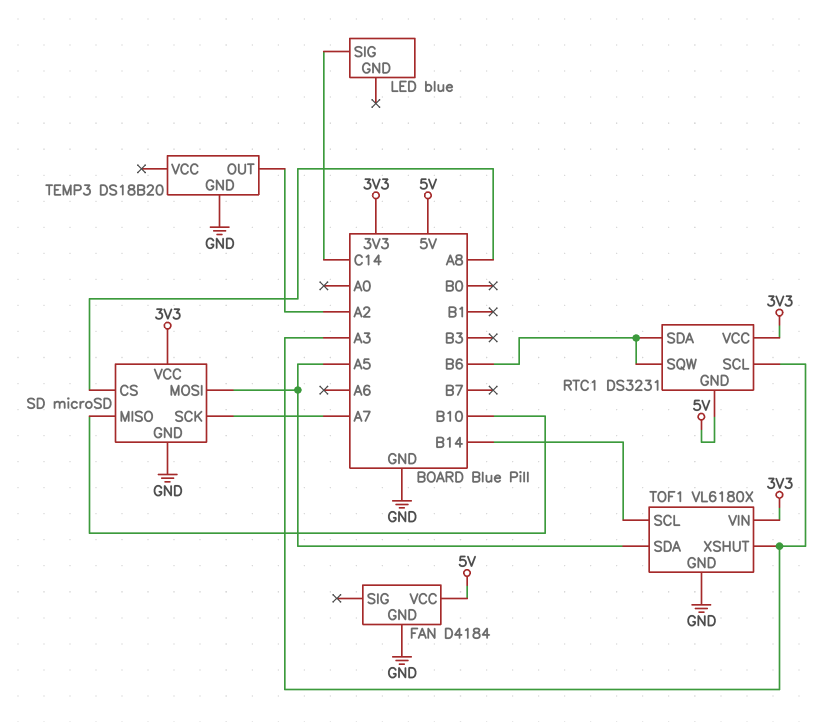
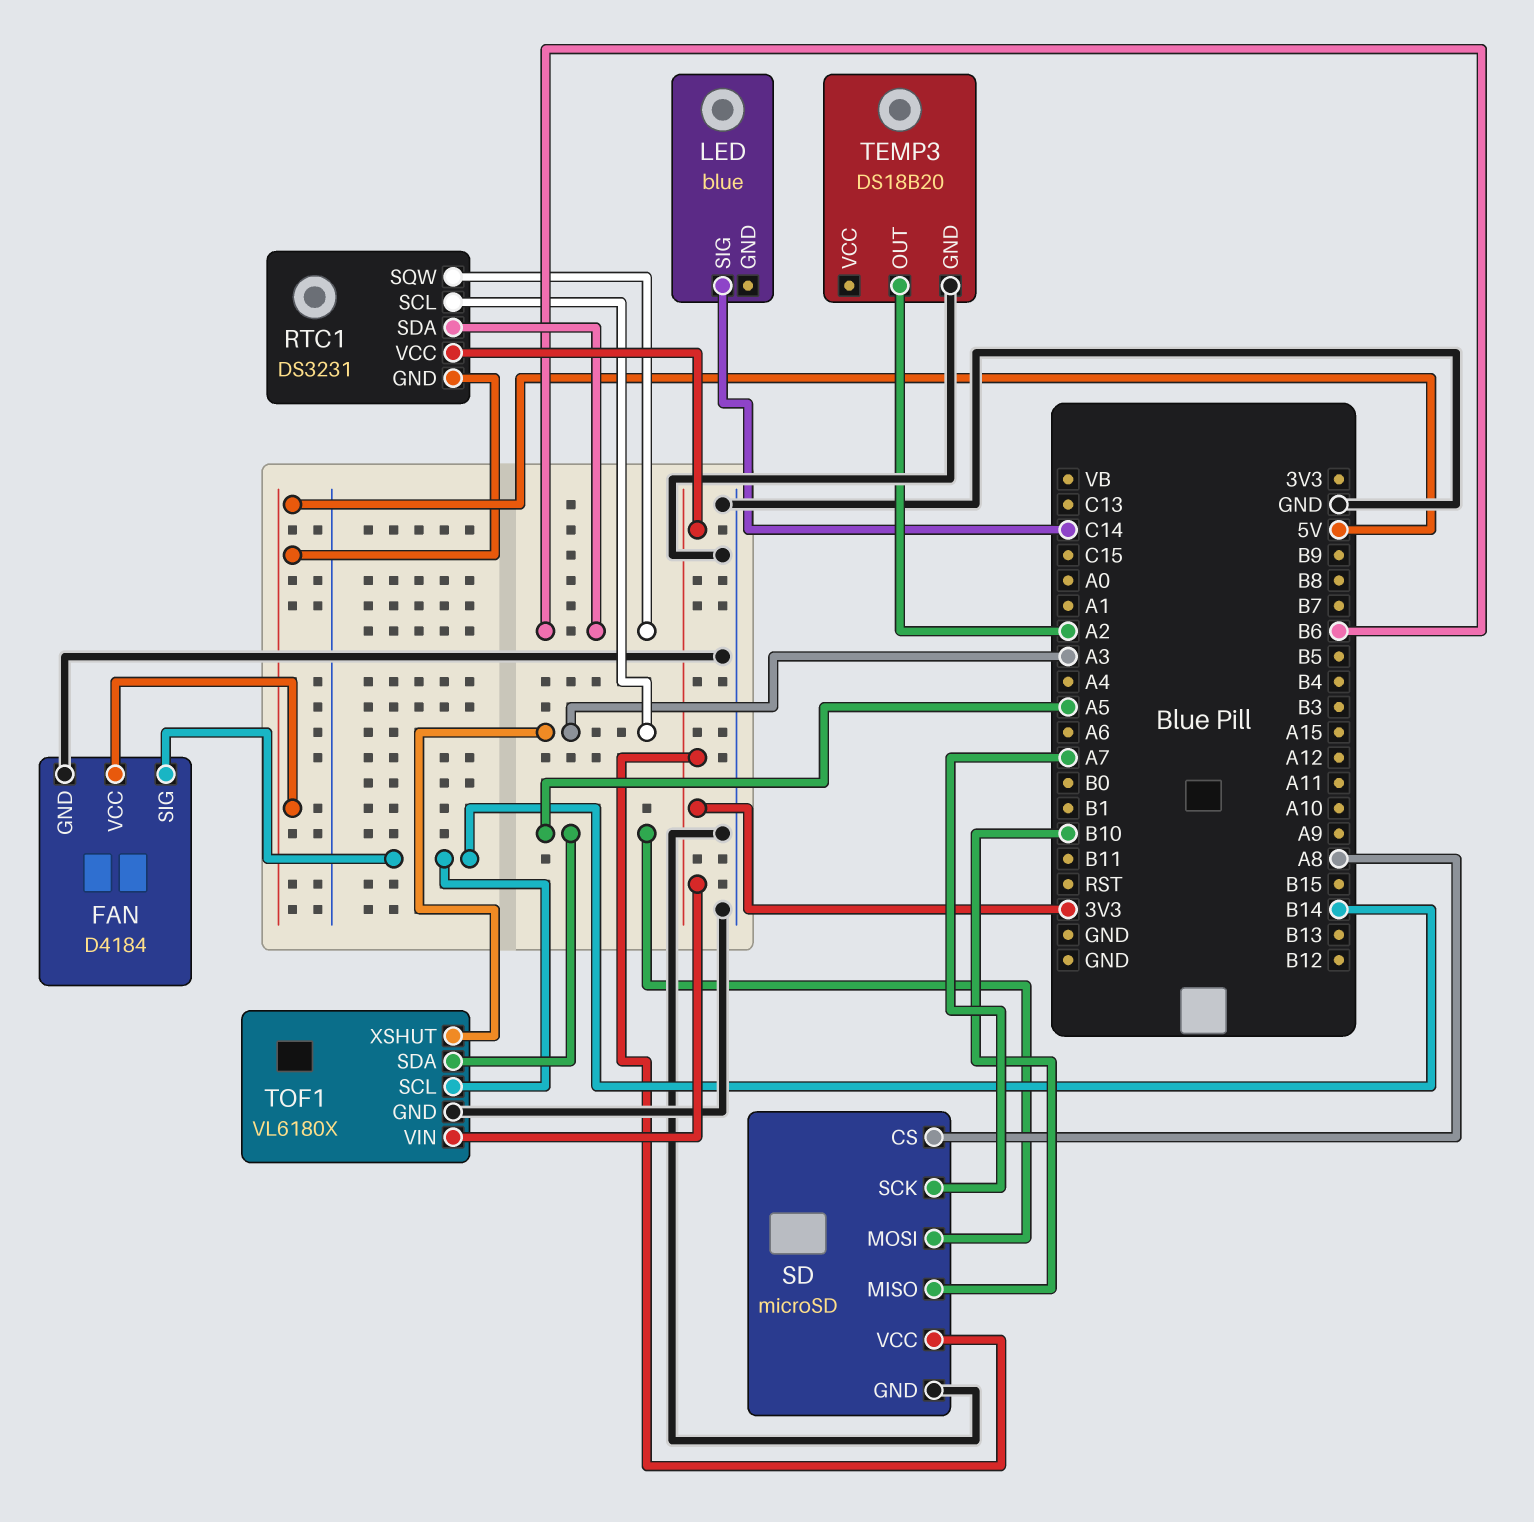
FAN pin SIG: none -> B14

